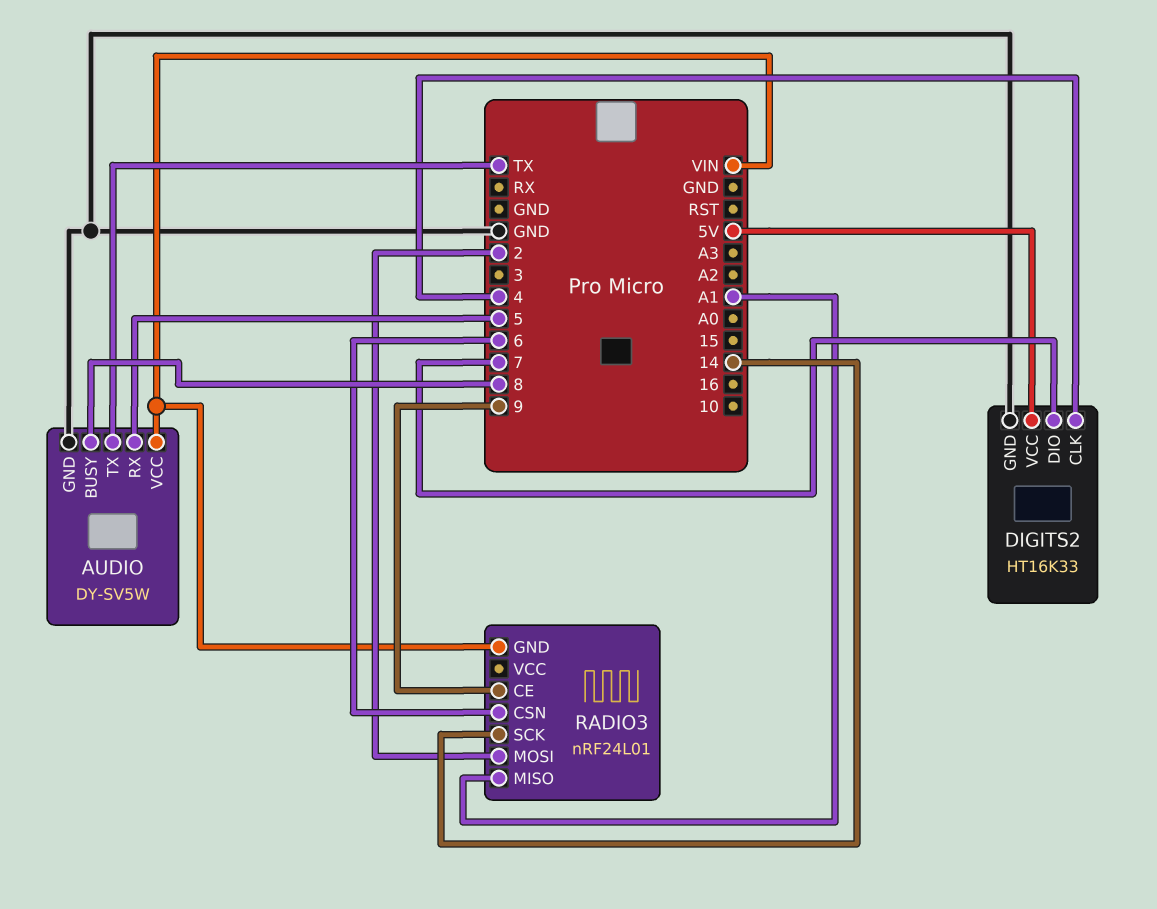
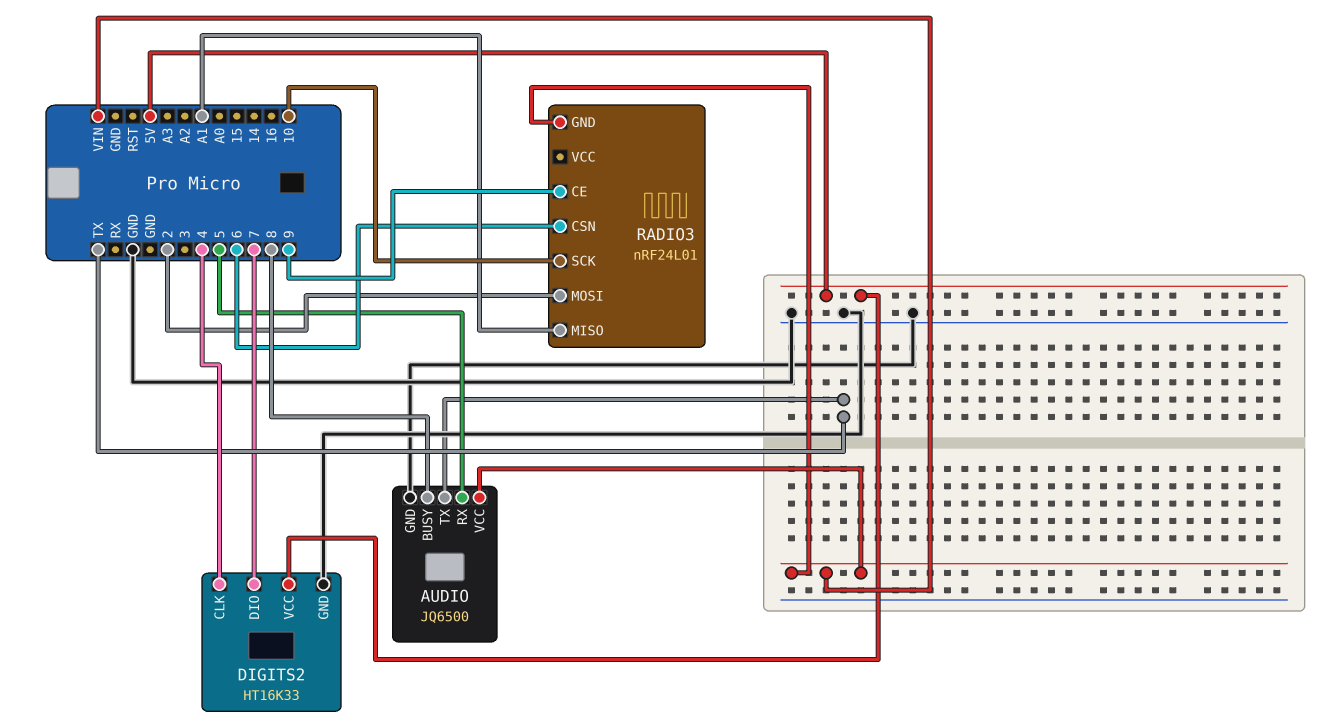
AUDIO: DY-SV5W -> JQ6500
RADIO3 pin SCK: 14 -> 10

